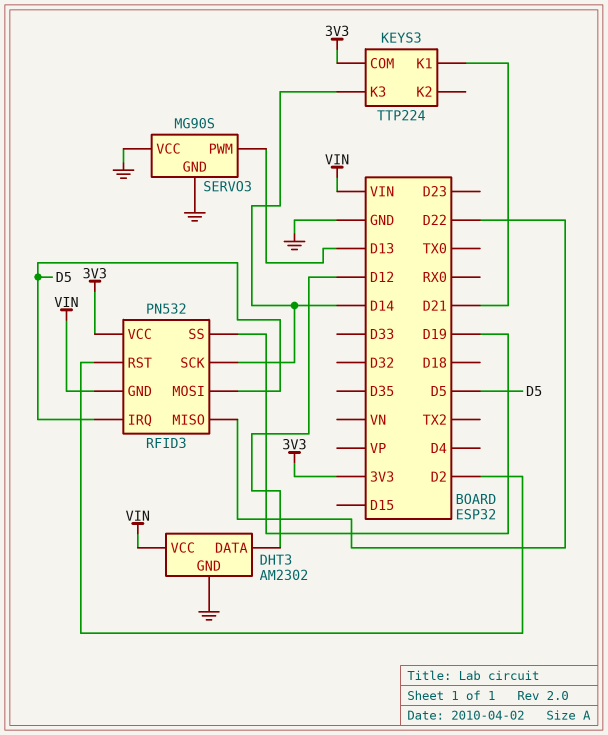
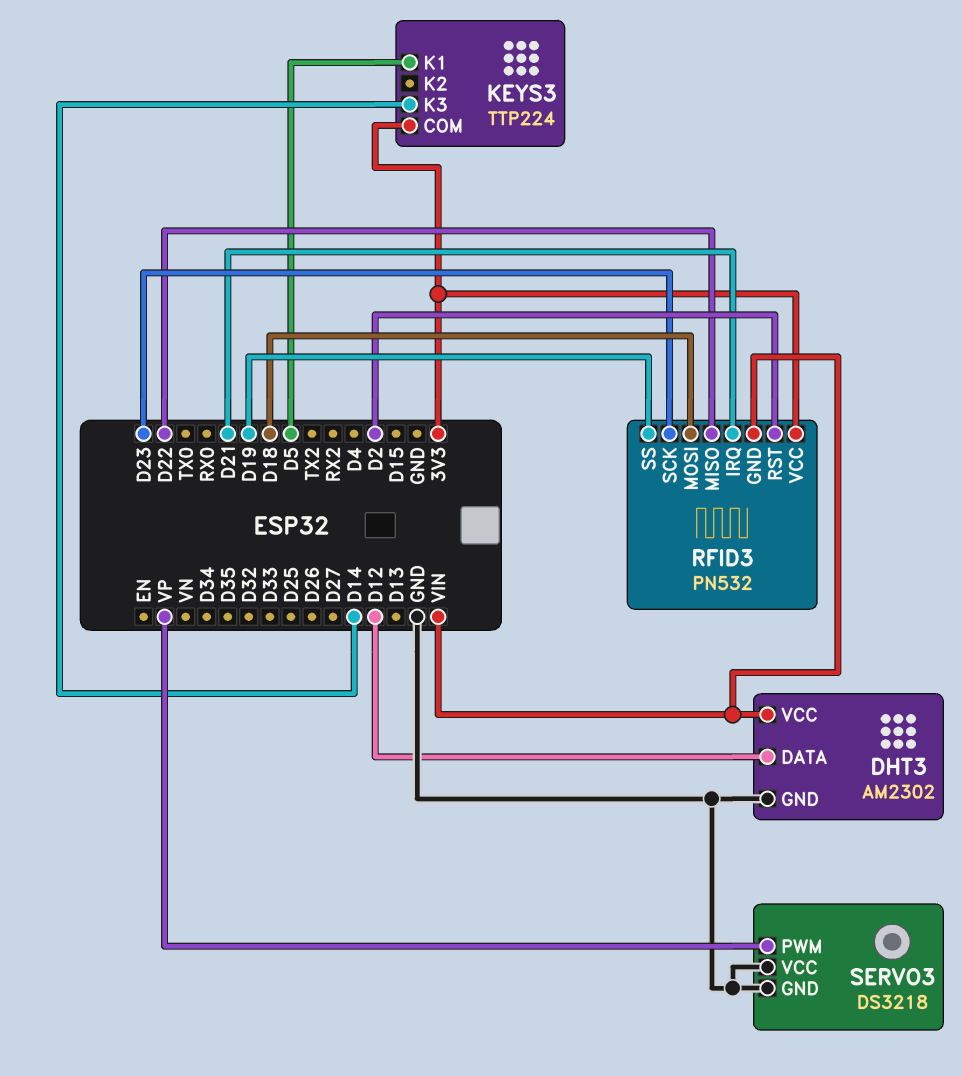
KEYS3 pin K1: D21 -> D5
RFID3 pin IRQ: D5 -> D21
RFID3 pin MOSI: D5 -> D18
RFID3 pin SCK: D14 -> D23
SERVO3: MG90S -> DS3218
SERVO3 pin PWM: D13 -> VP

